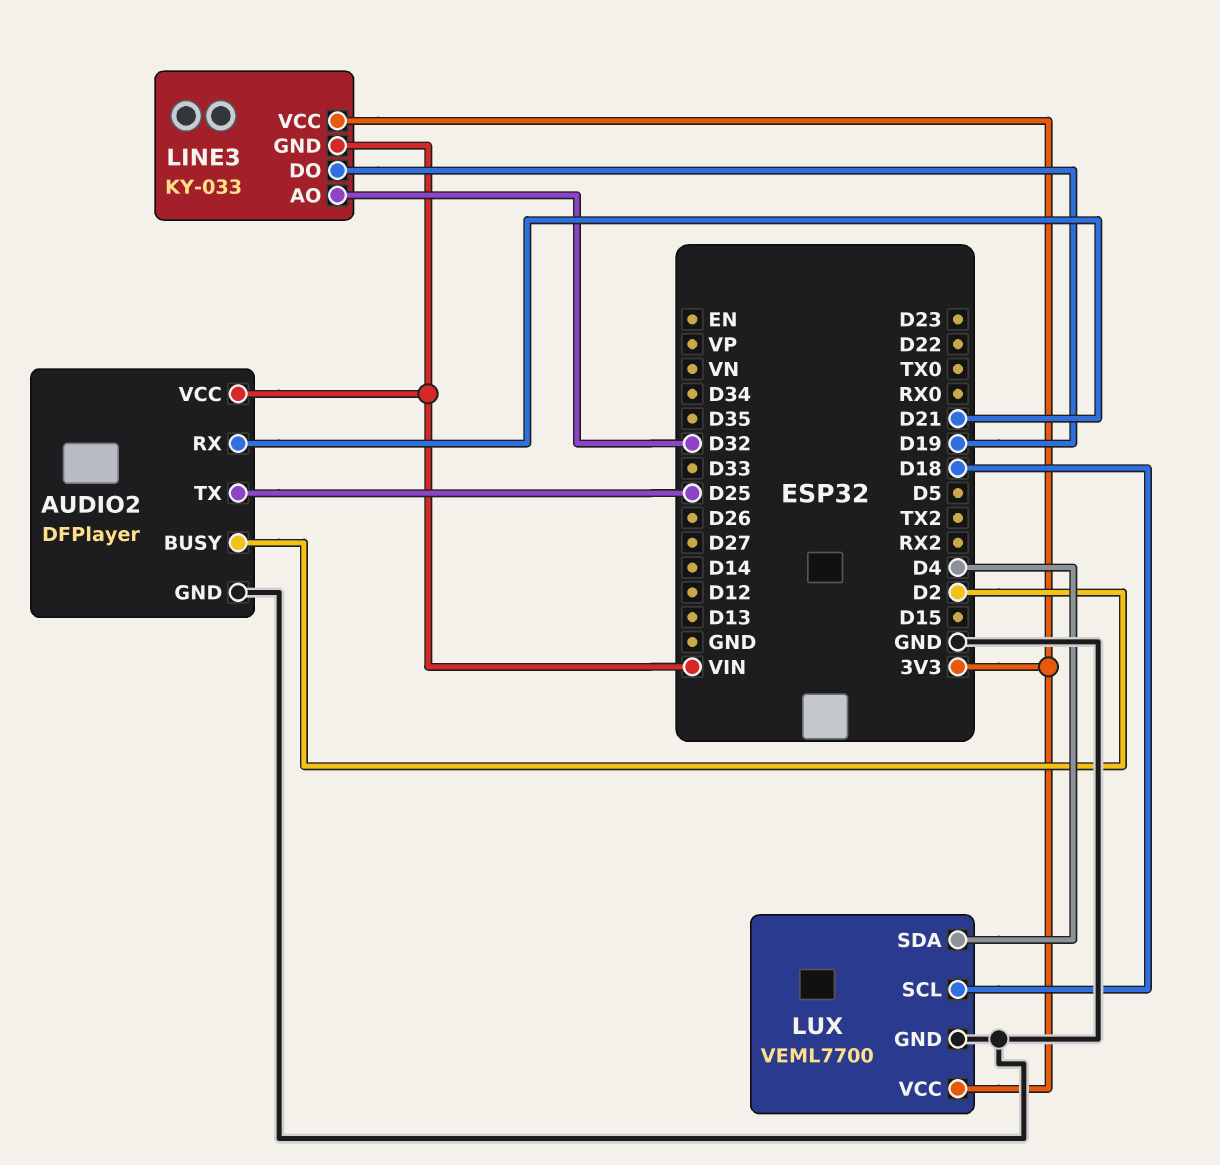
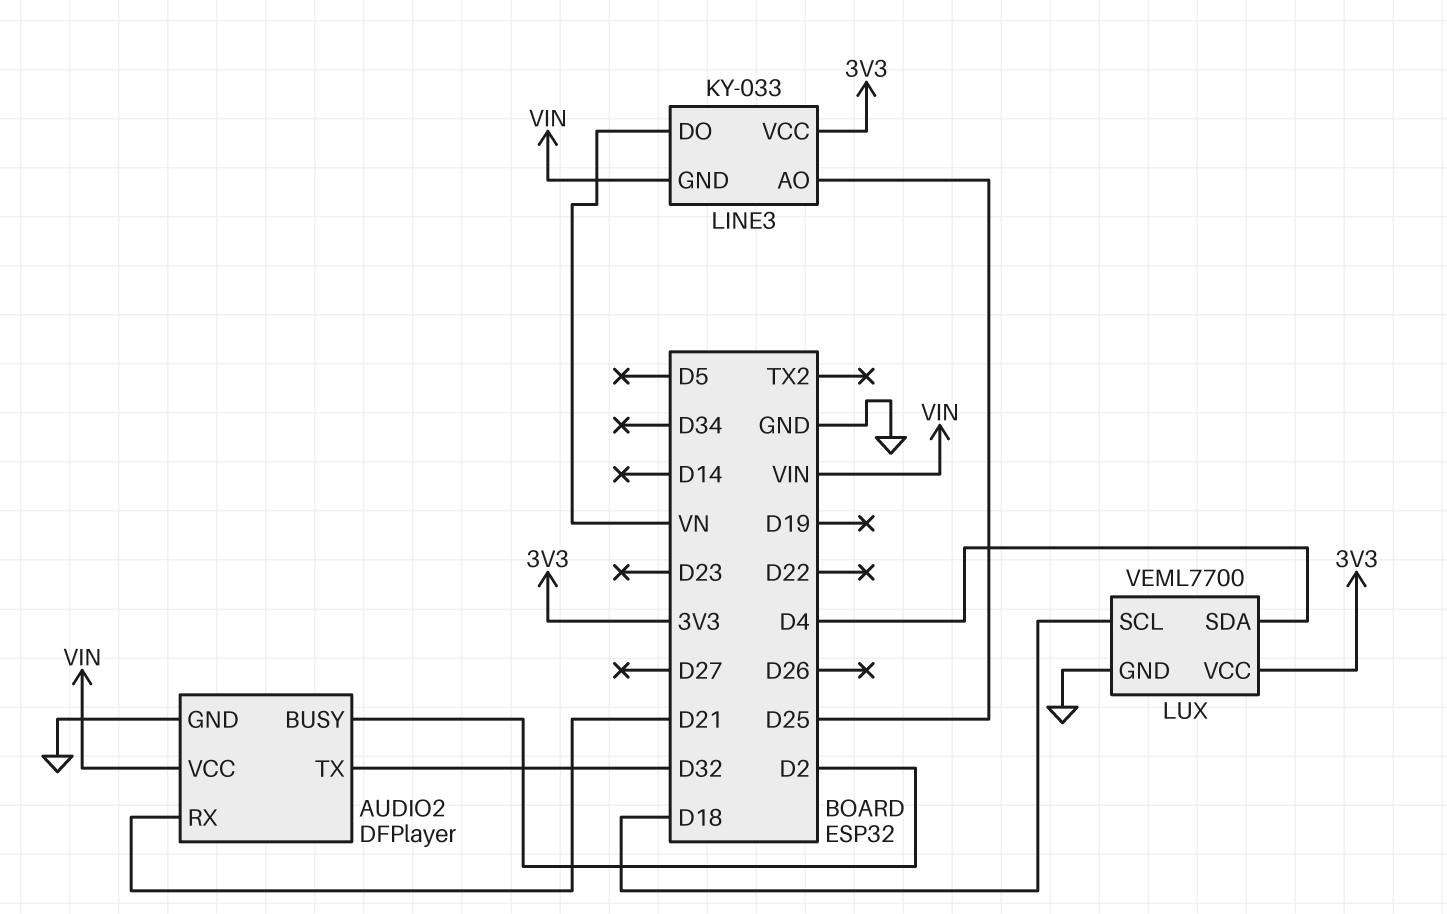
AUDIO2 pin TX: D25 -> D32
LINE3 pin AO: D32 -> D25
LINE3 pin DO: D19 -> VN

